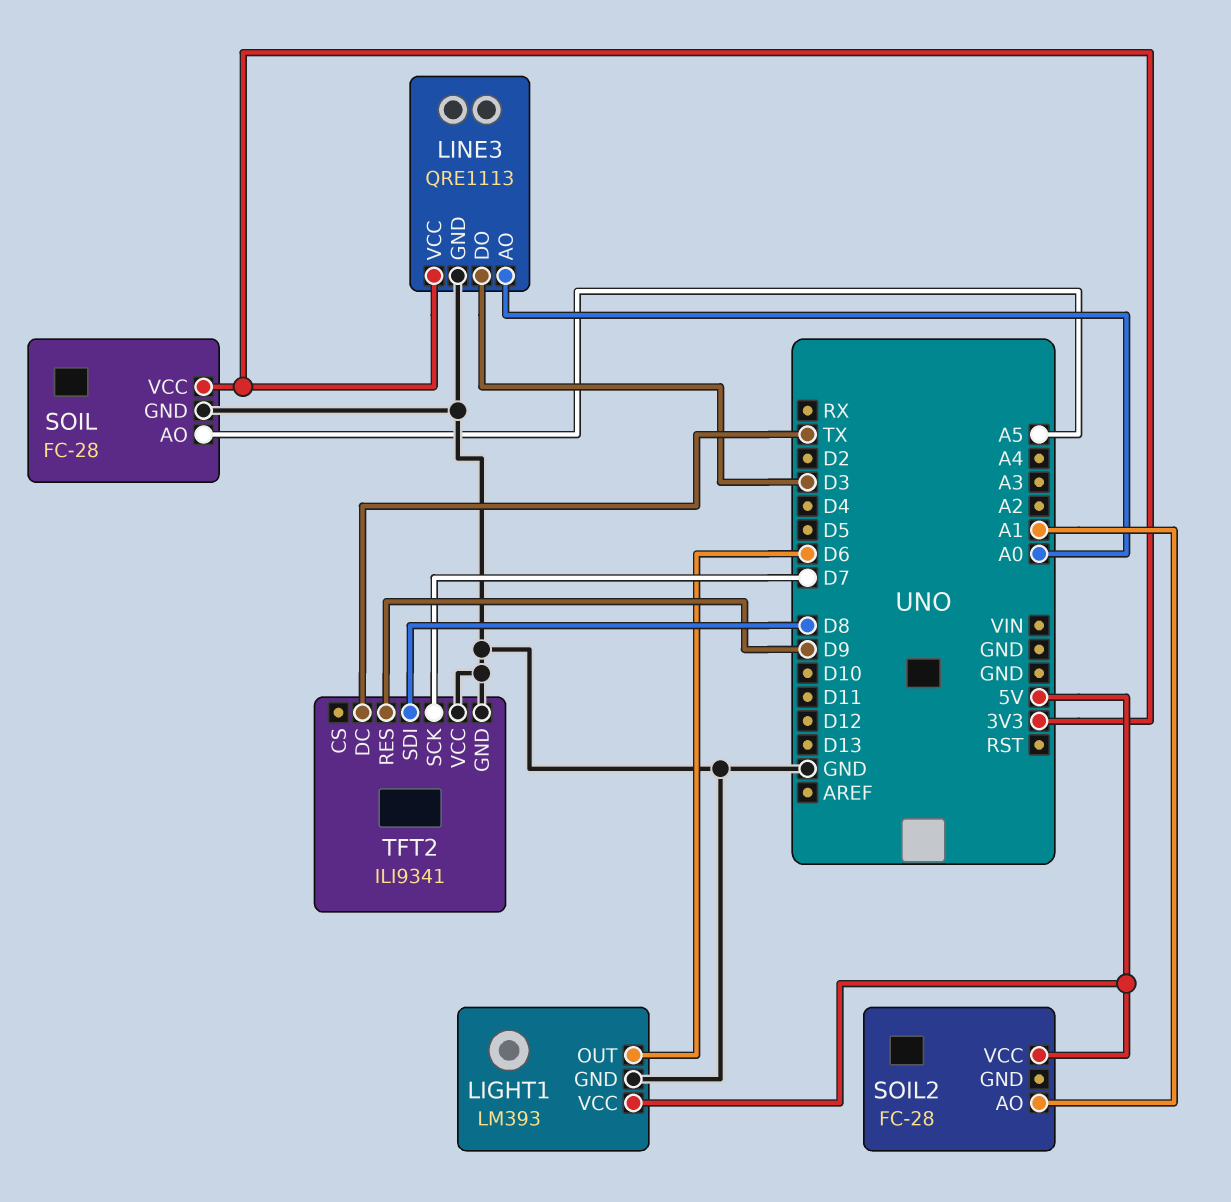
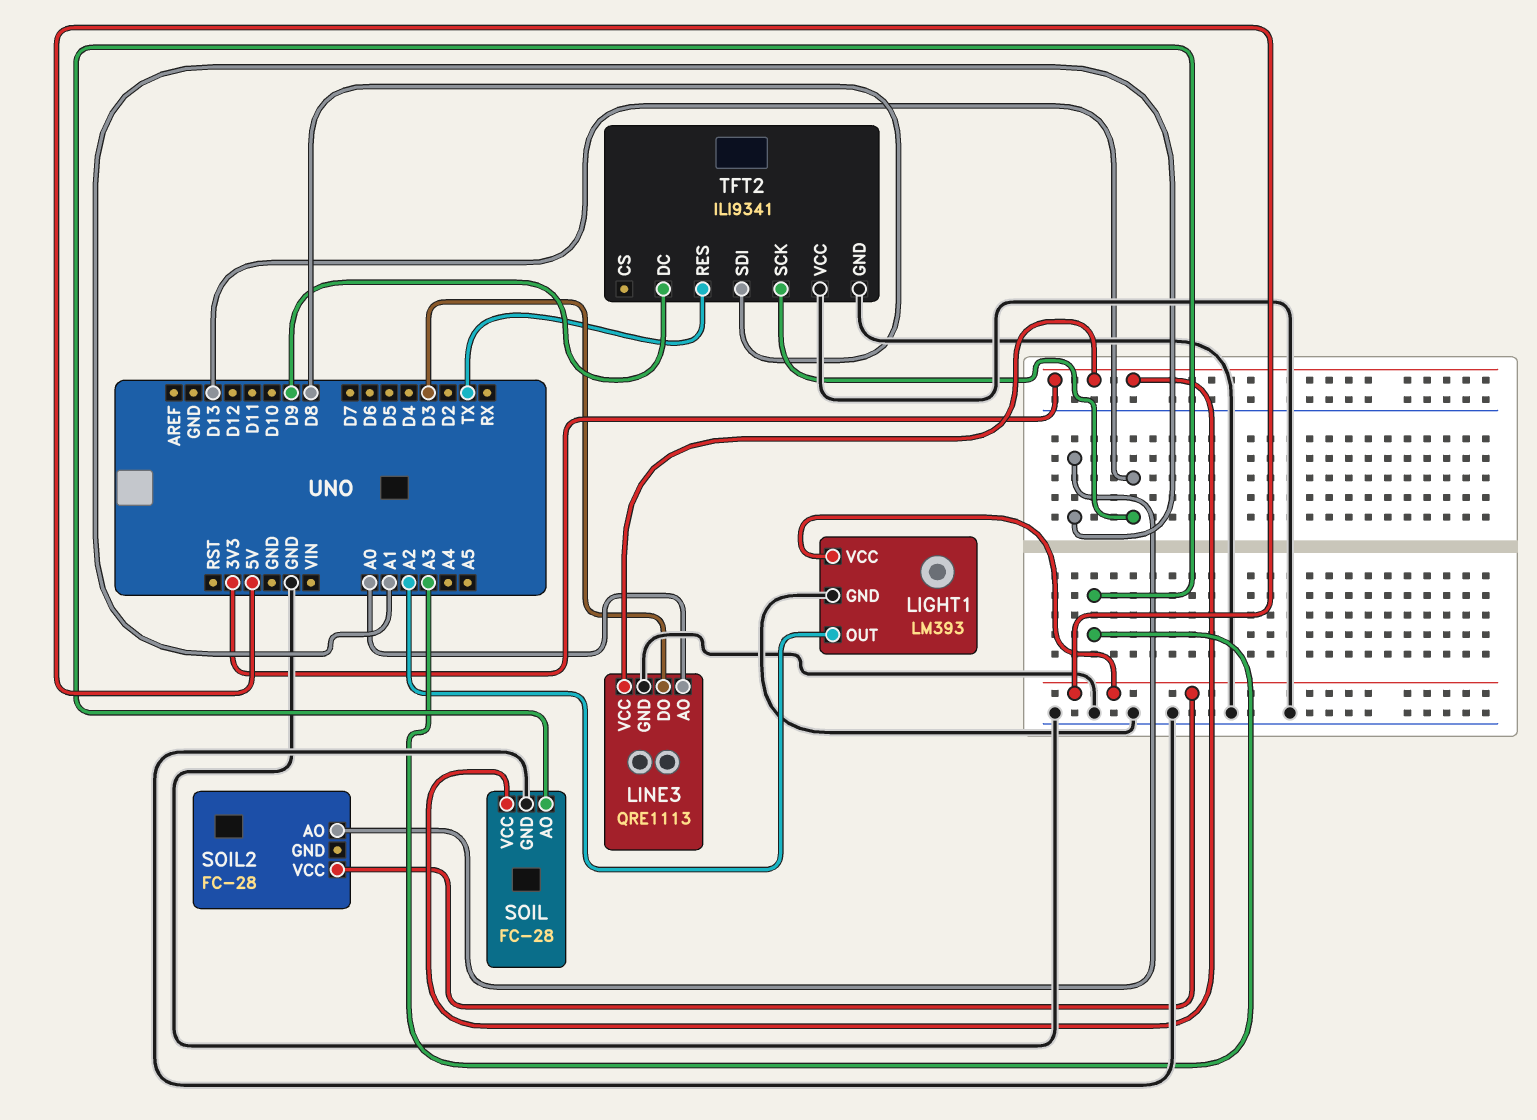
LIGHT1 pin OUT: D6 -> A2
SOIL pin AO: A5 -> A3
TFT2 pin DC: TX -> D9
TFT2 pin RES: D9 -> TX
TFT2 pin SCK: D7 -> D13

